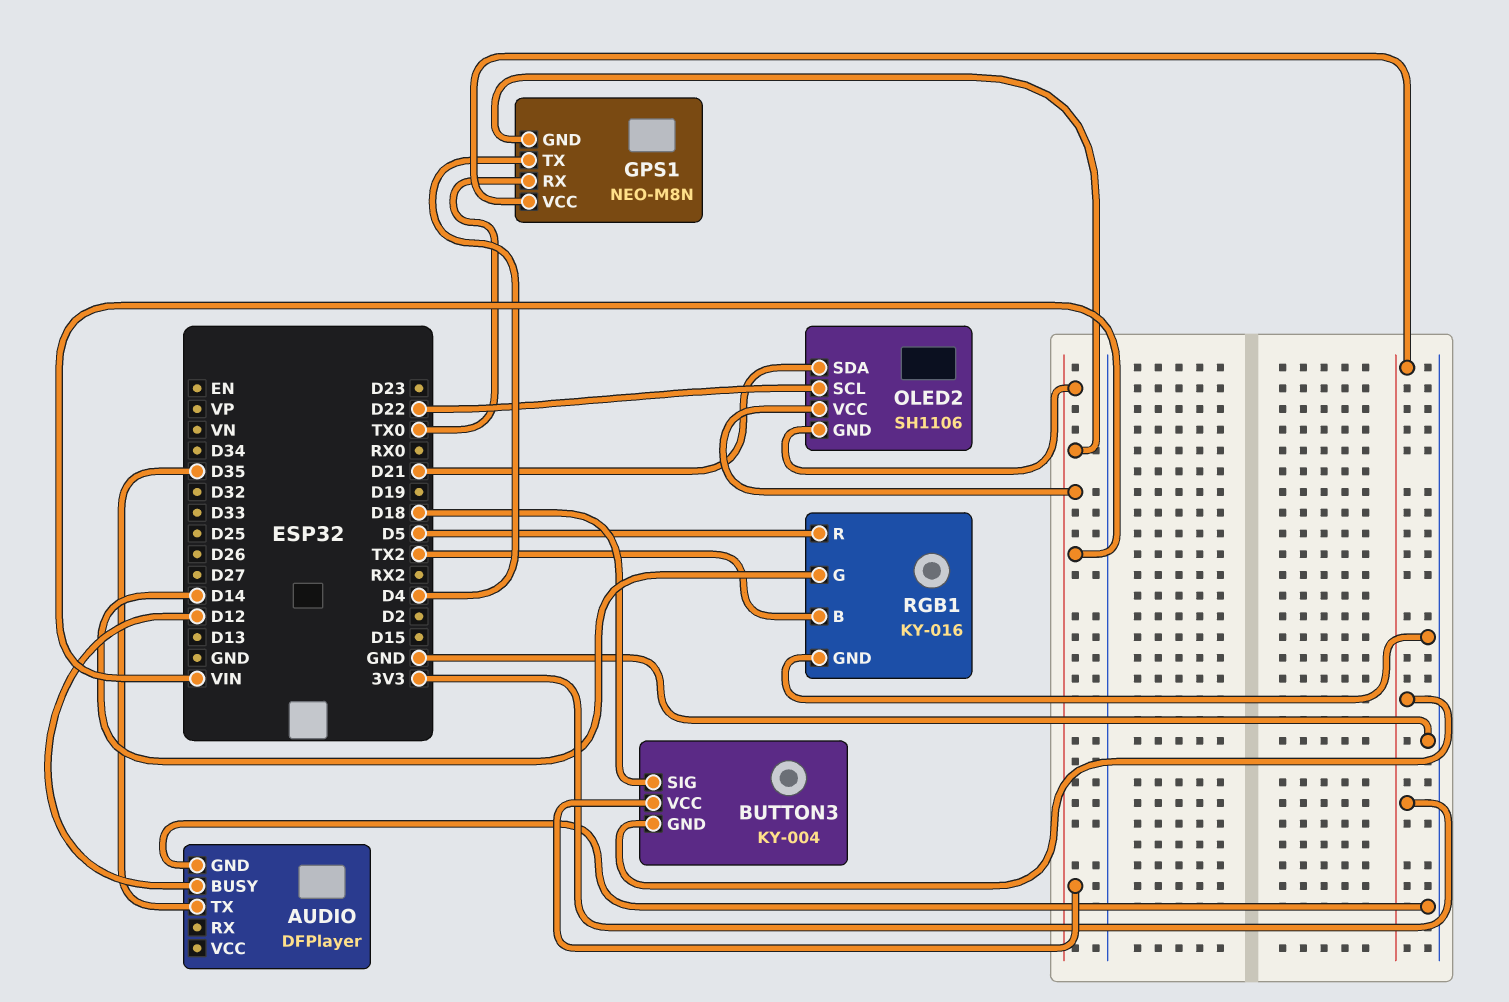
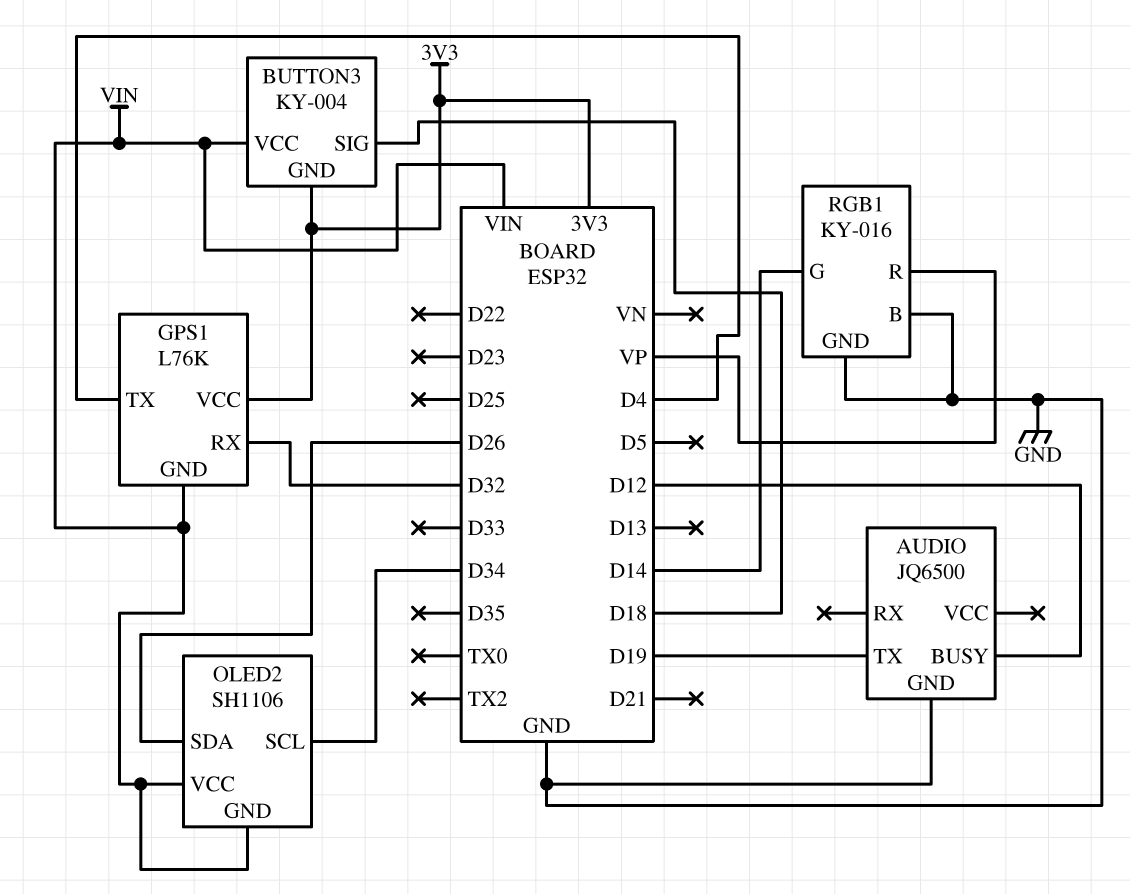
AUDIO: DFPlayer -> JQ6500
AUDIO pin TX: D35 -> D19
GPS1: NEO-M8N -> L76K
GPS1 pin RX: TX0 -> D32
OLED2 pin SCL: D22 -> D34
OLED2 pin SDA: D21 -> D26
RGB1 pin B: TX2 -> GND
RGB1 pin R: D5 -> VP

